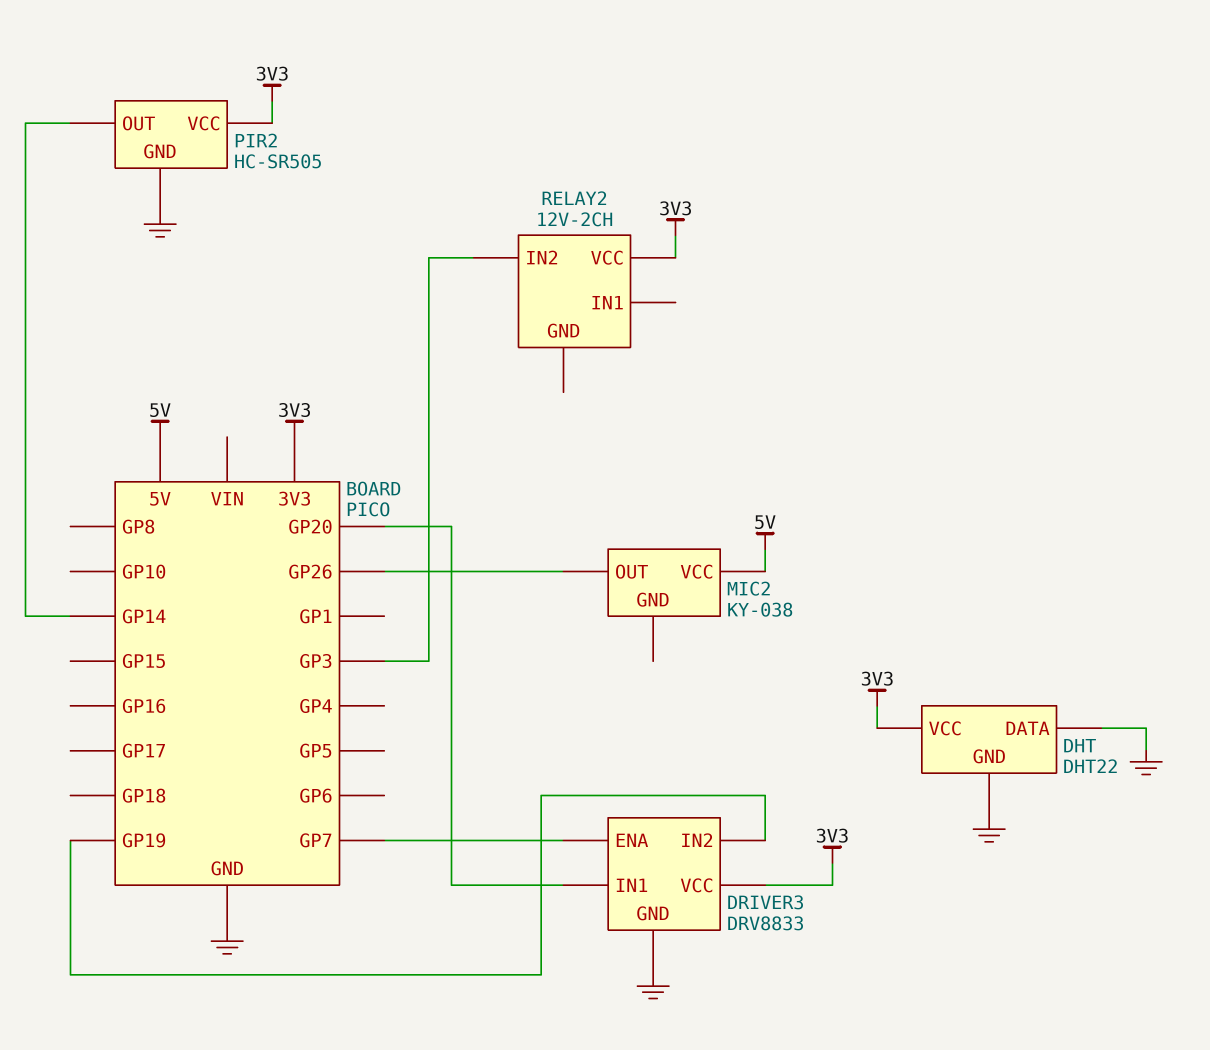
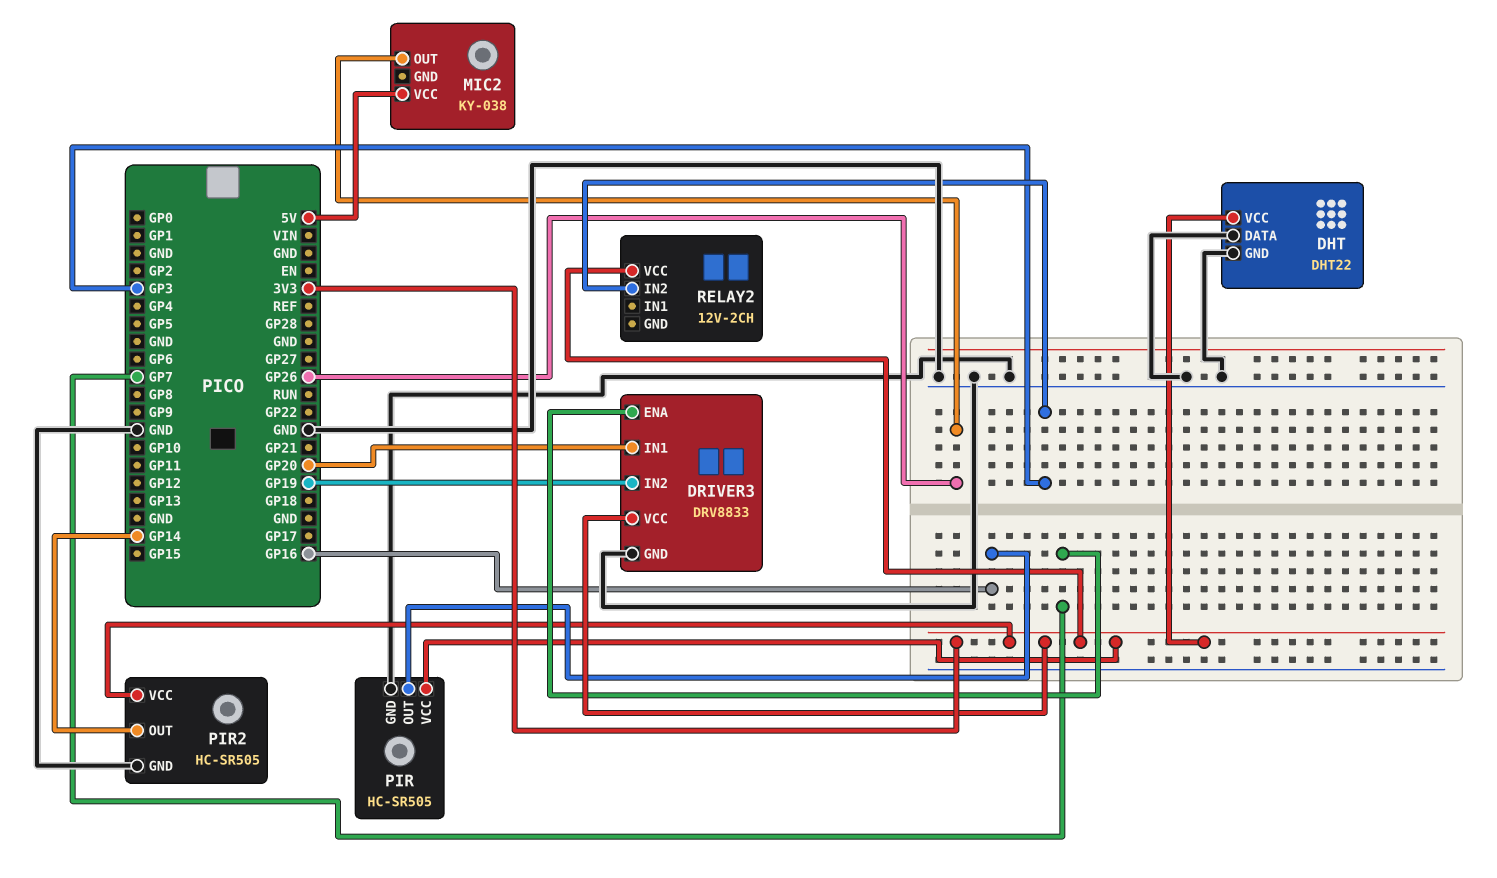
PIR: none -> HC-SR505
PIR pin GND: none -> GND
PIR pin OUT: none -> GP16
PIR pin VCC: none -> 3V3

